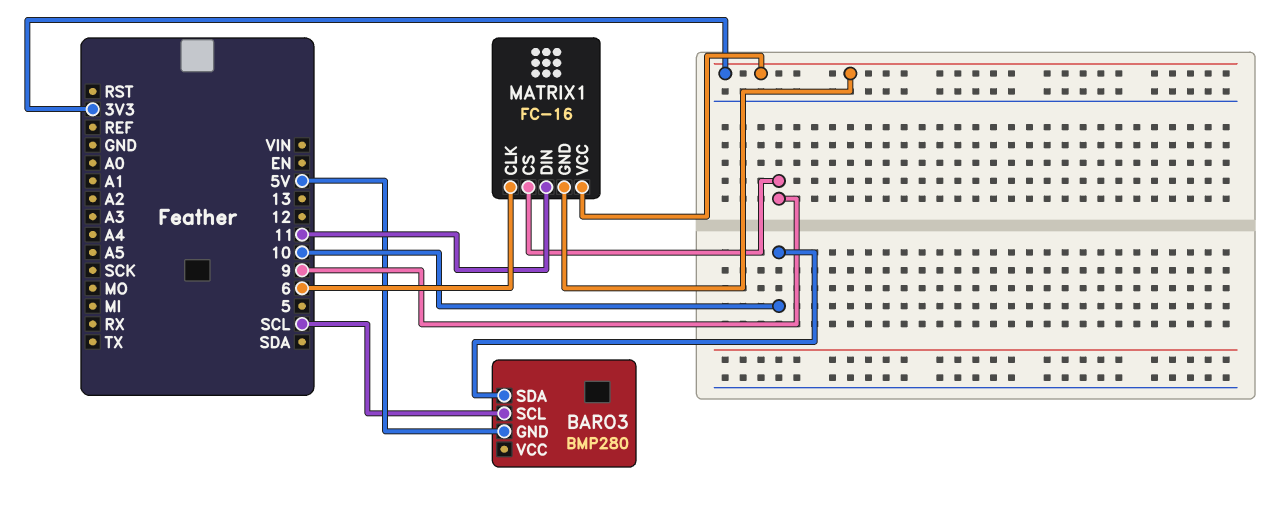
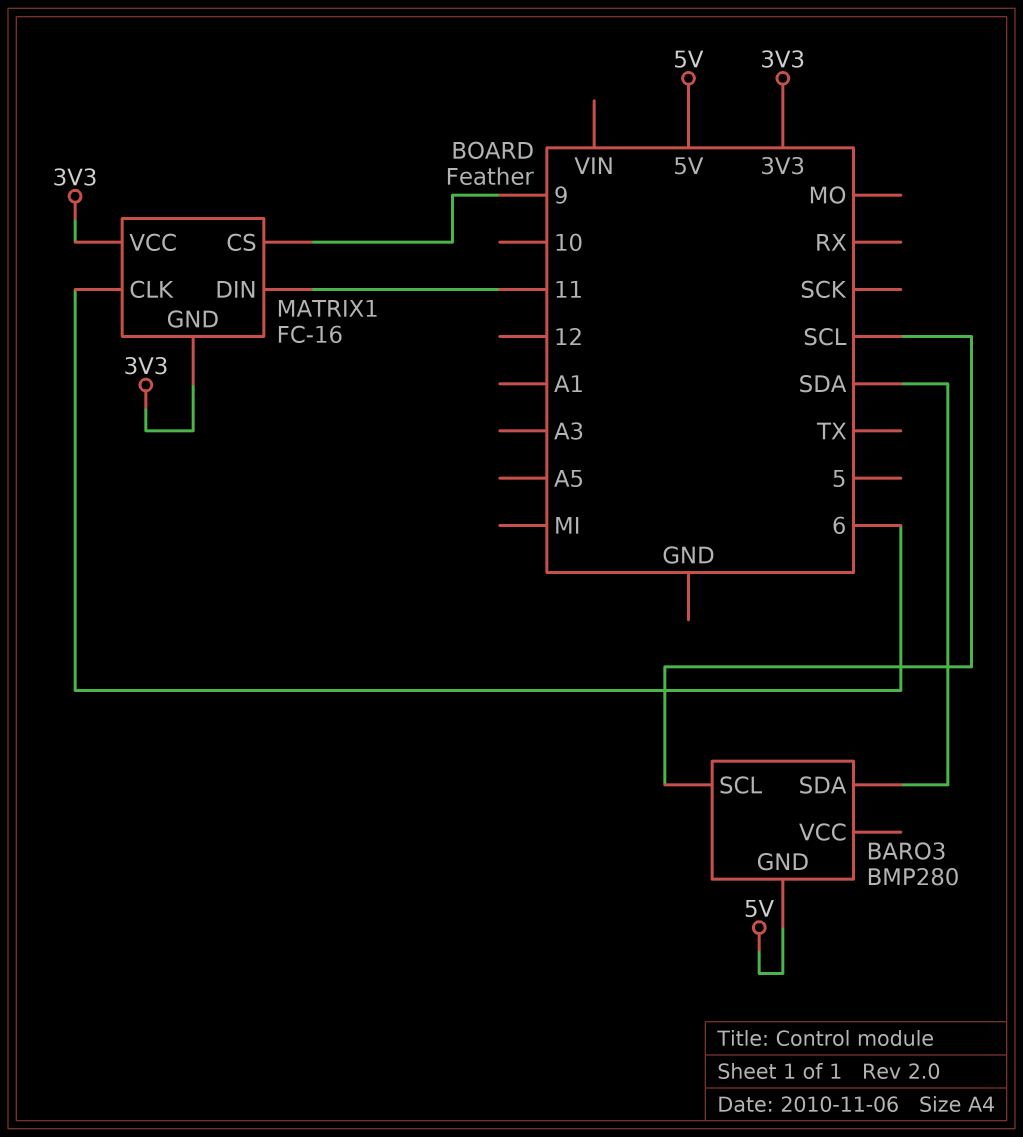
BARO3 pin SDA: 10 -> SDA

